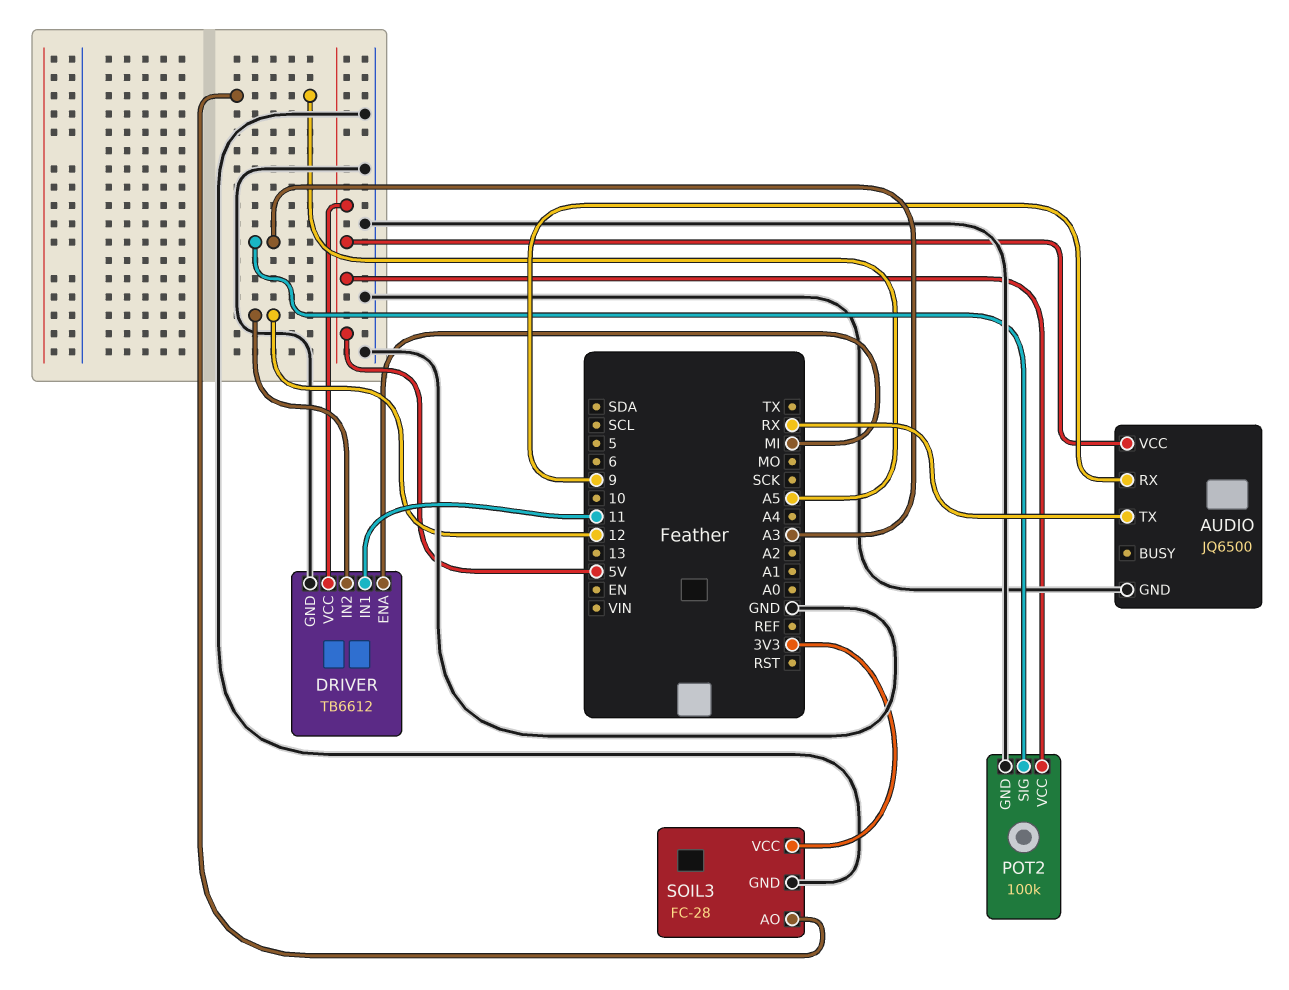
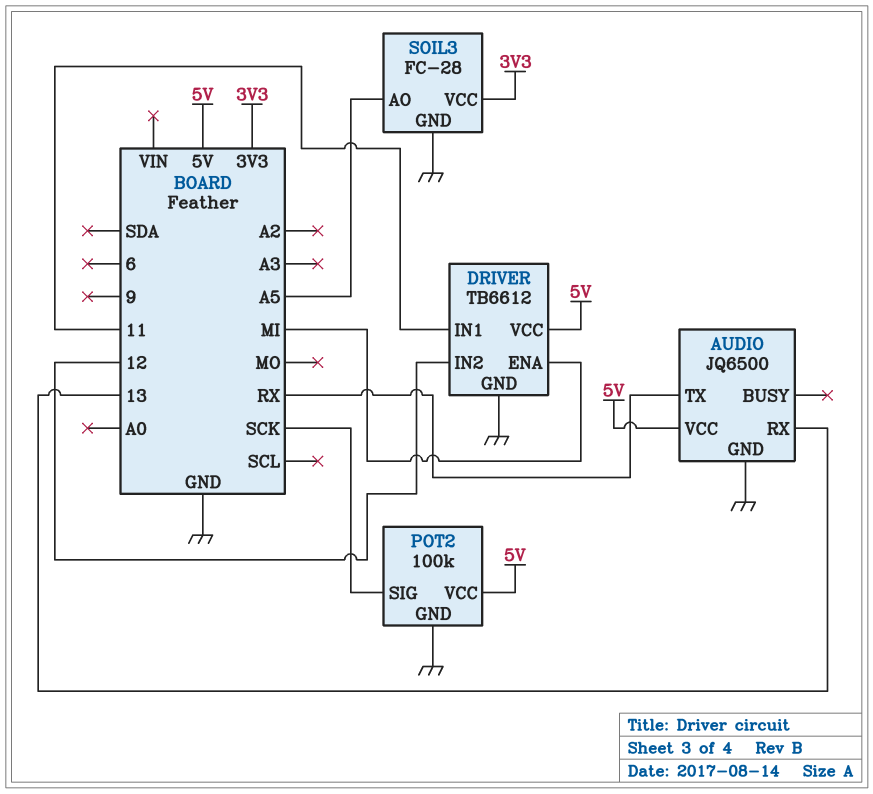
AUDIO pin RX: 9 -> 13
POT2 pin SIG: A3 -> SCK

